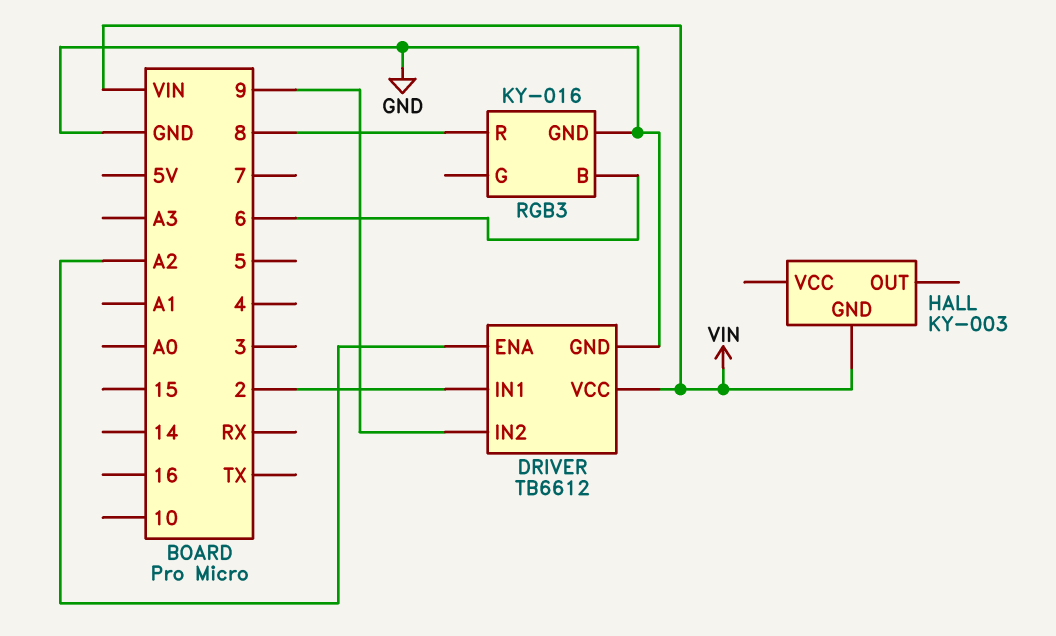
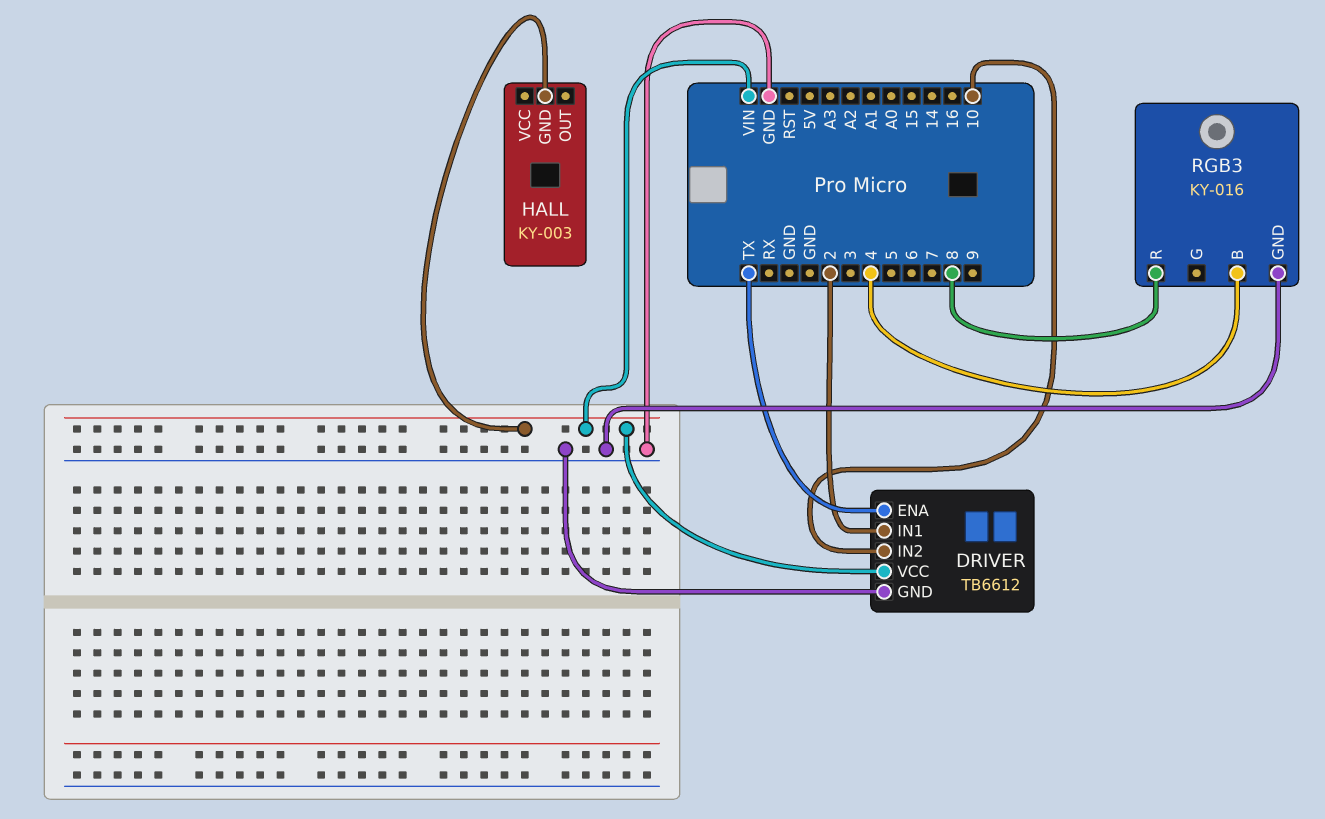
DRIVER pin ENA: A2 -> TX
DRIVER pin IN2: 9 -> 10
RGB3 pin B: 6 -> 4

